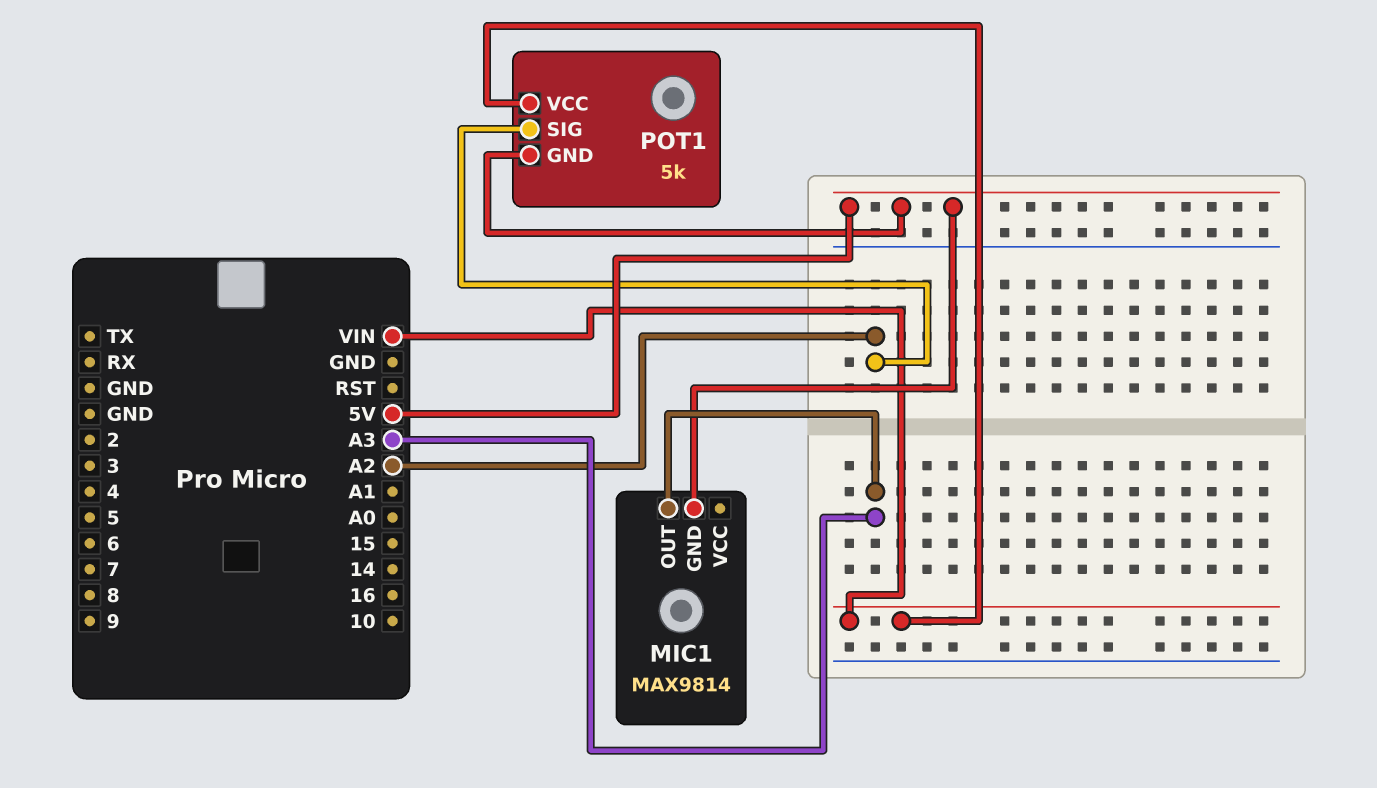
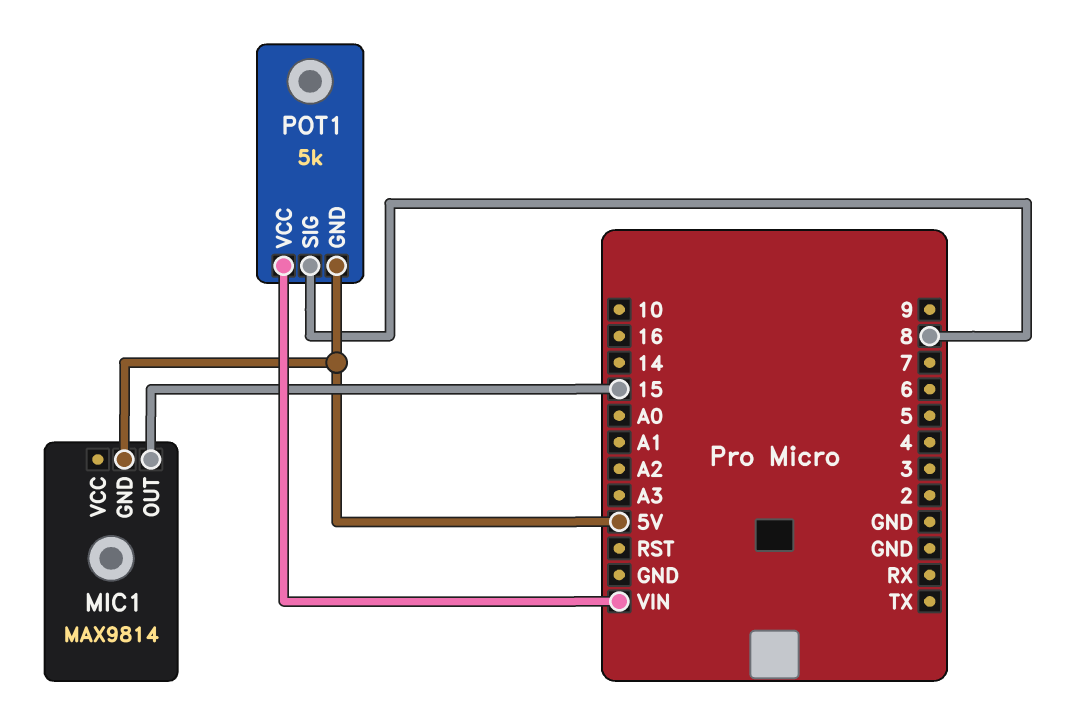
MIC1 pin OUT: A3 -> 15
POT1 pin SIG: A2 -> 8

